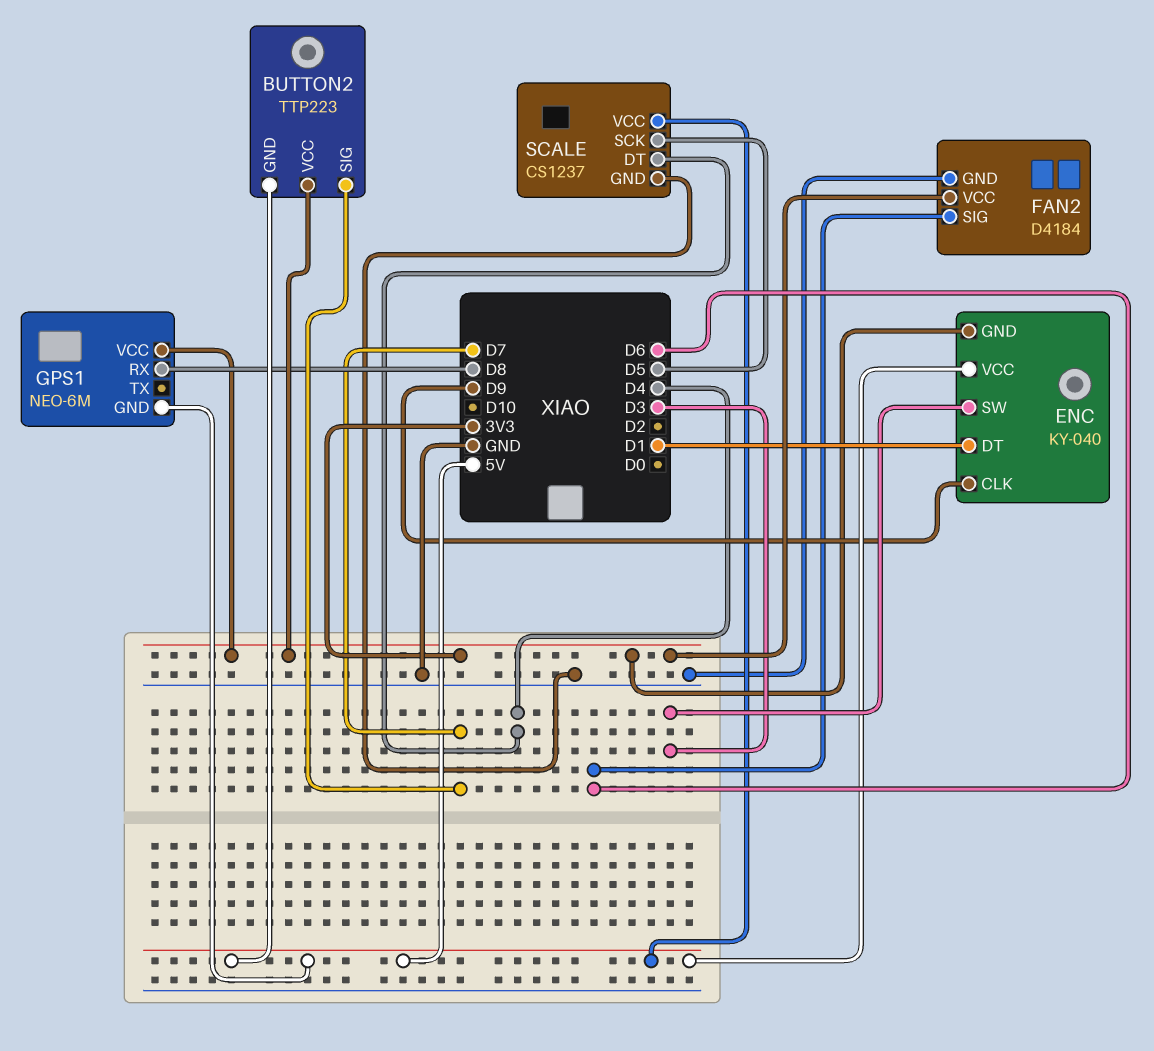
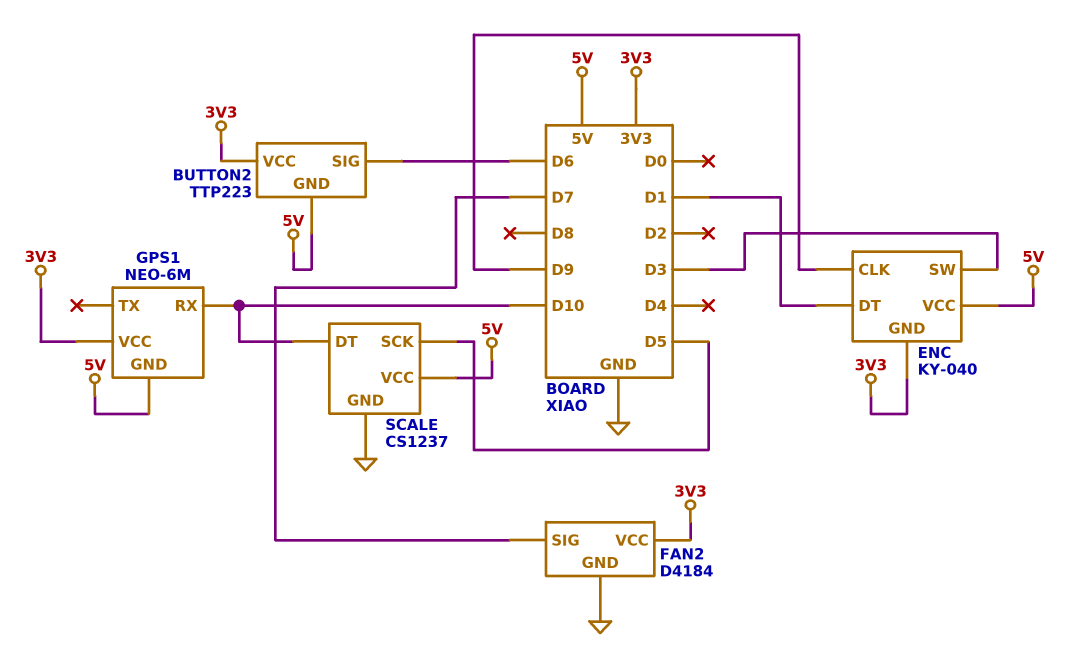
BUTTON2 pin SIG: D7 -> D6
FAN2 pin SIG: D6 -> D7
GPS1 pin RX: D8 -> D10
SCALE pin DT: D4 -> D10

